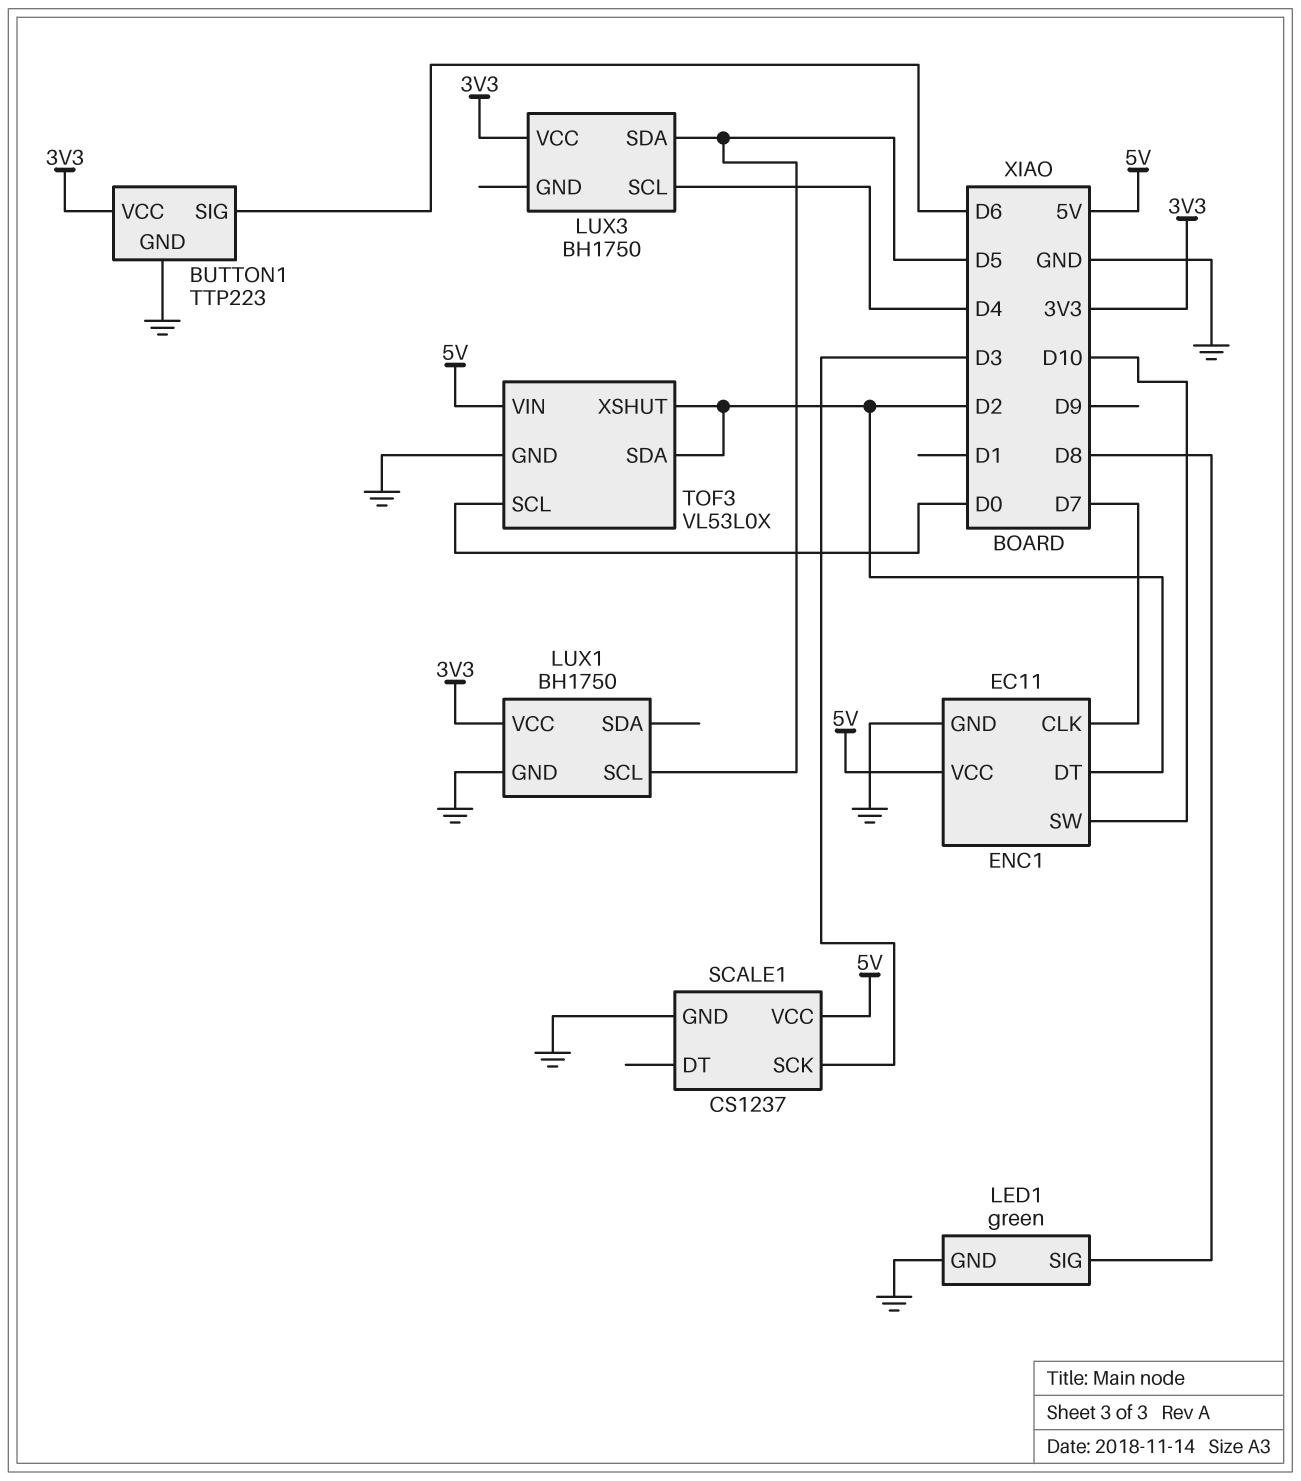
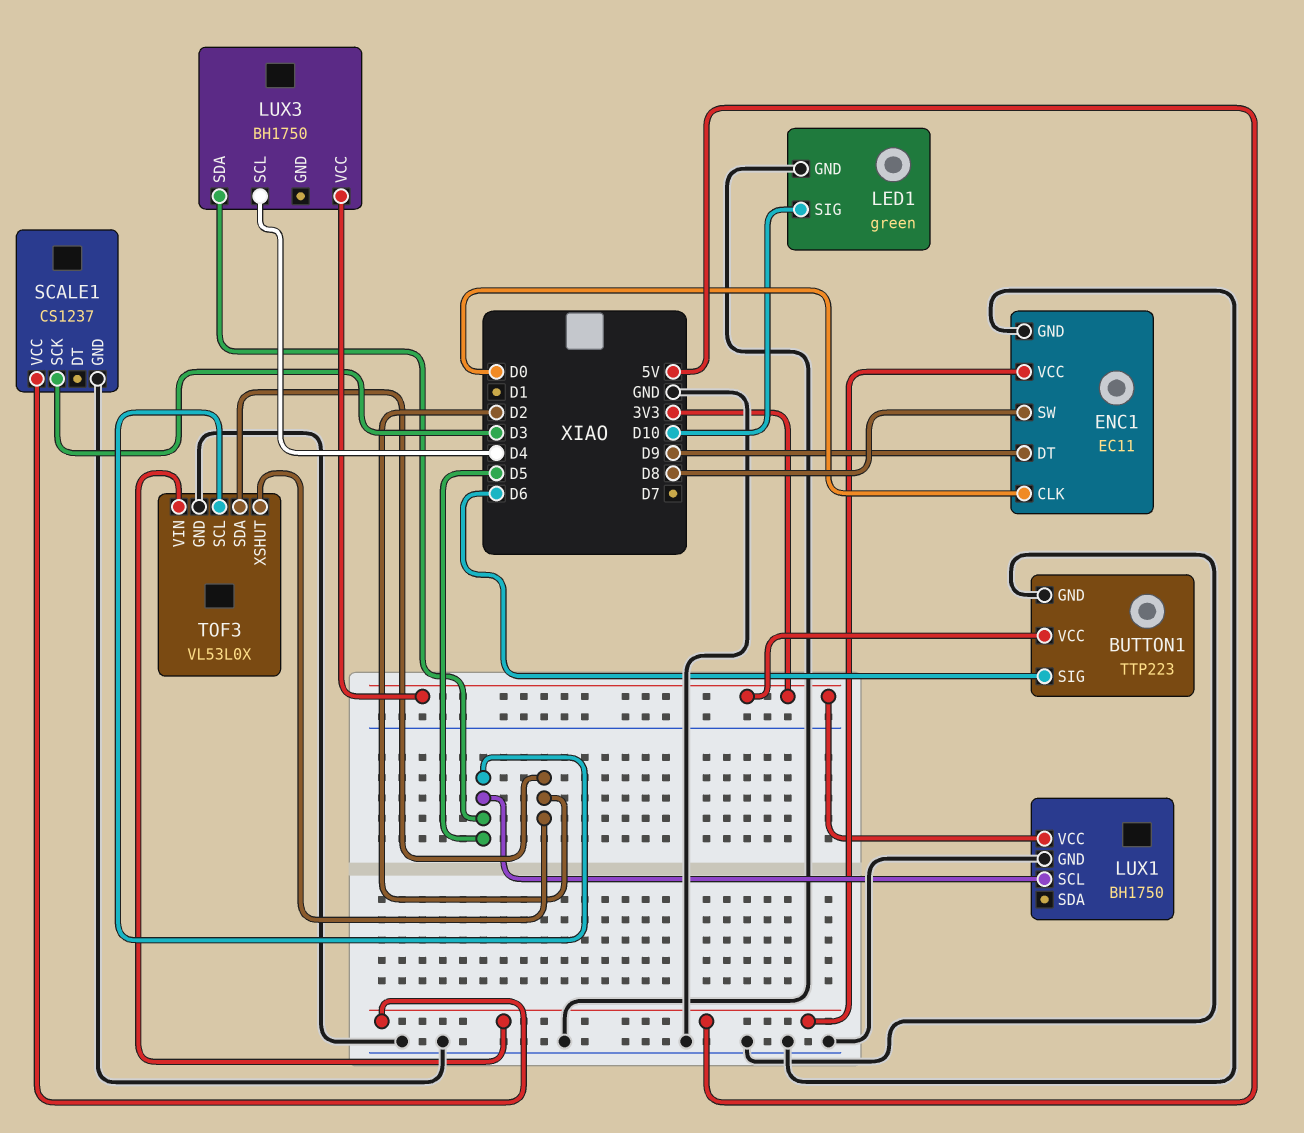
ENC1 pin CLK: D7 -> D0
ENC1 pin DT: D2 -> D9
ENC1 pin SW: D10 -> D8
LED1 pin SIG: D8 -> D10
TOF3 pin SCL: D0 -> D5

